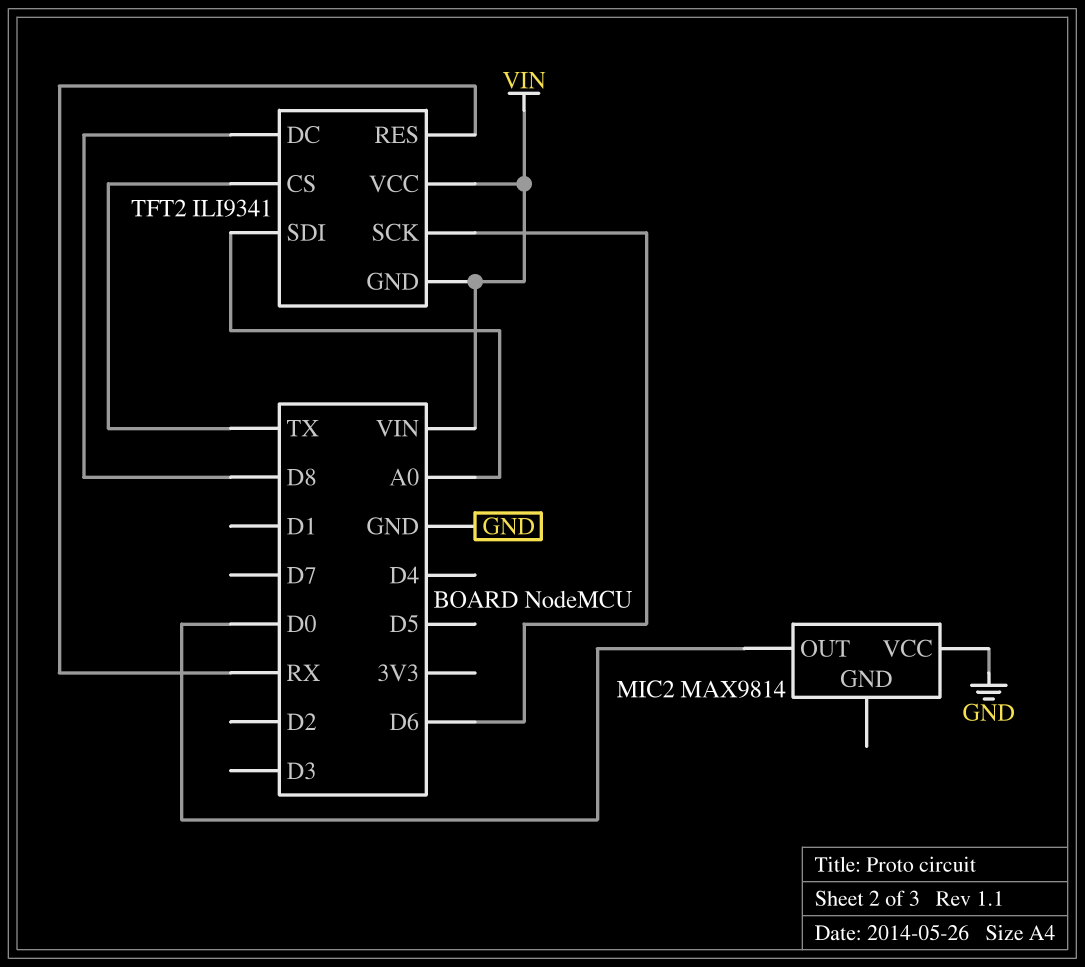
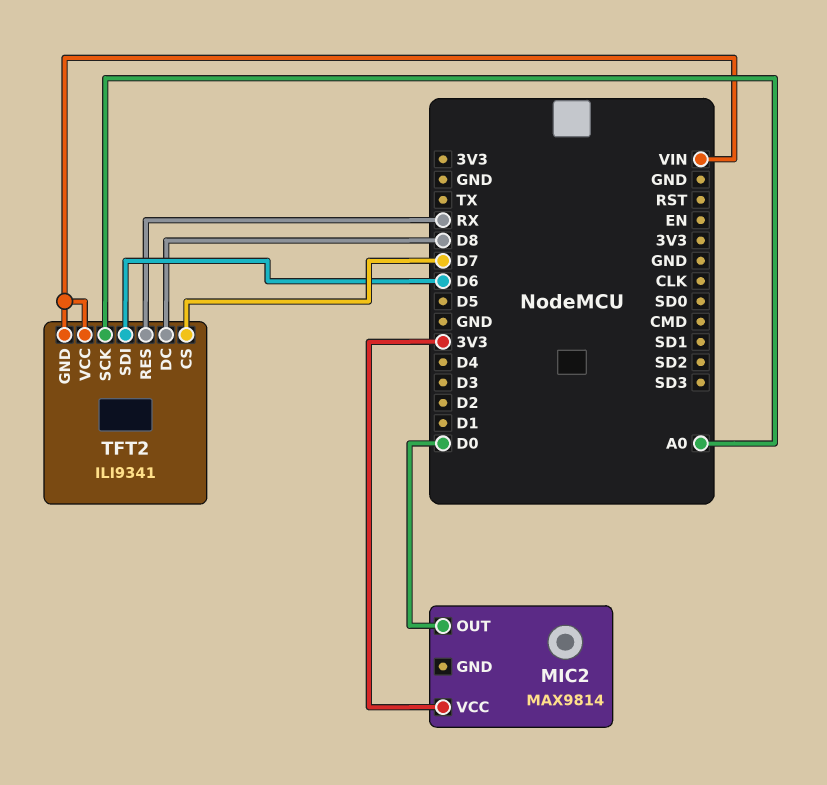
MIC2 pin VCC: GND -> 3V3
TFT2 pin CS: TX -> D7
TFT2 pin SCK: D6 -> A0
TFT2 pin SDI: A0 -> D6

